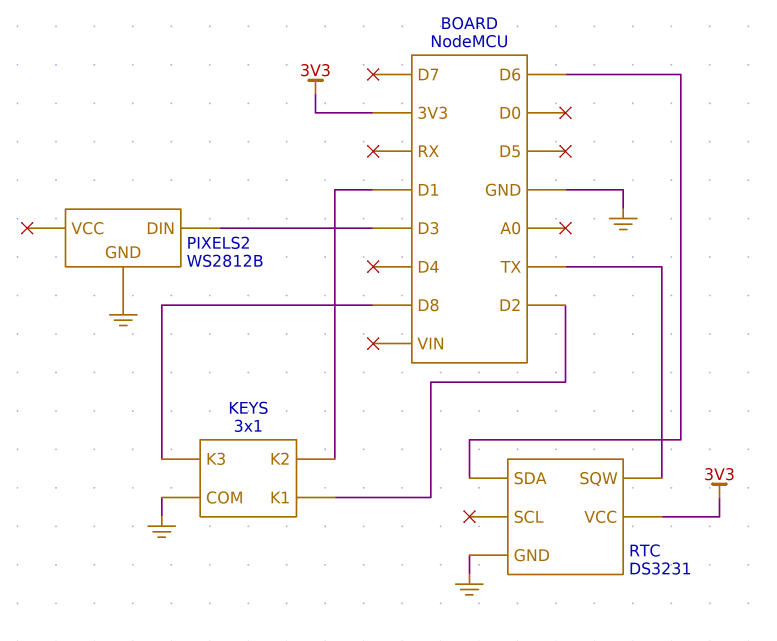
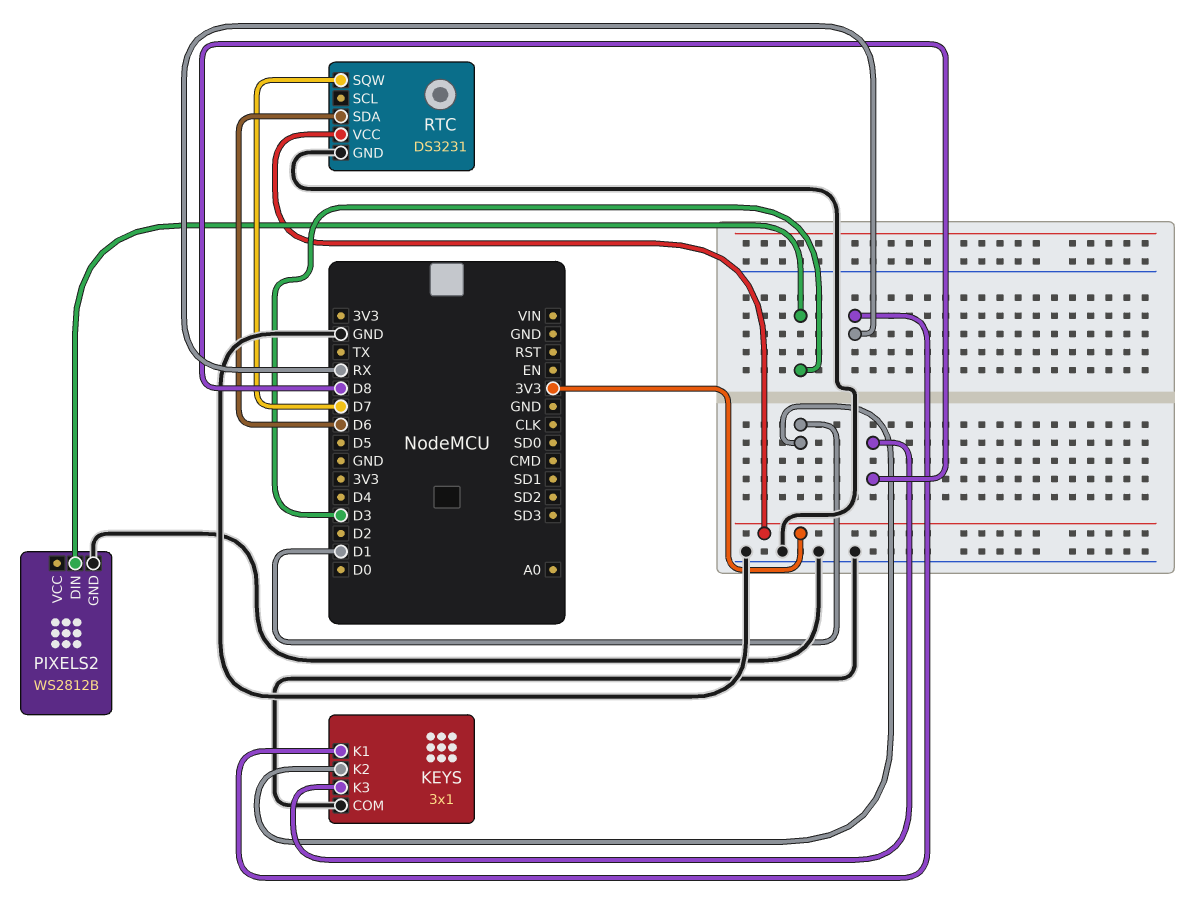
KEYS pin K1: D2 -> RX
RTC pin SQW: TX -> D7

